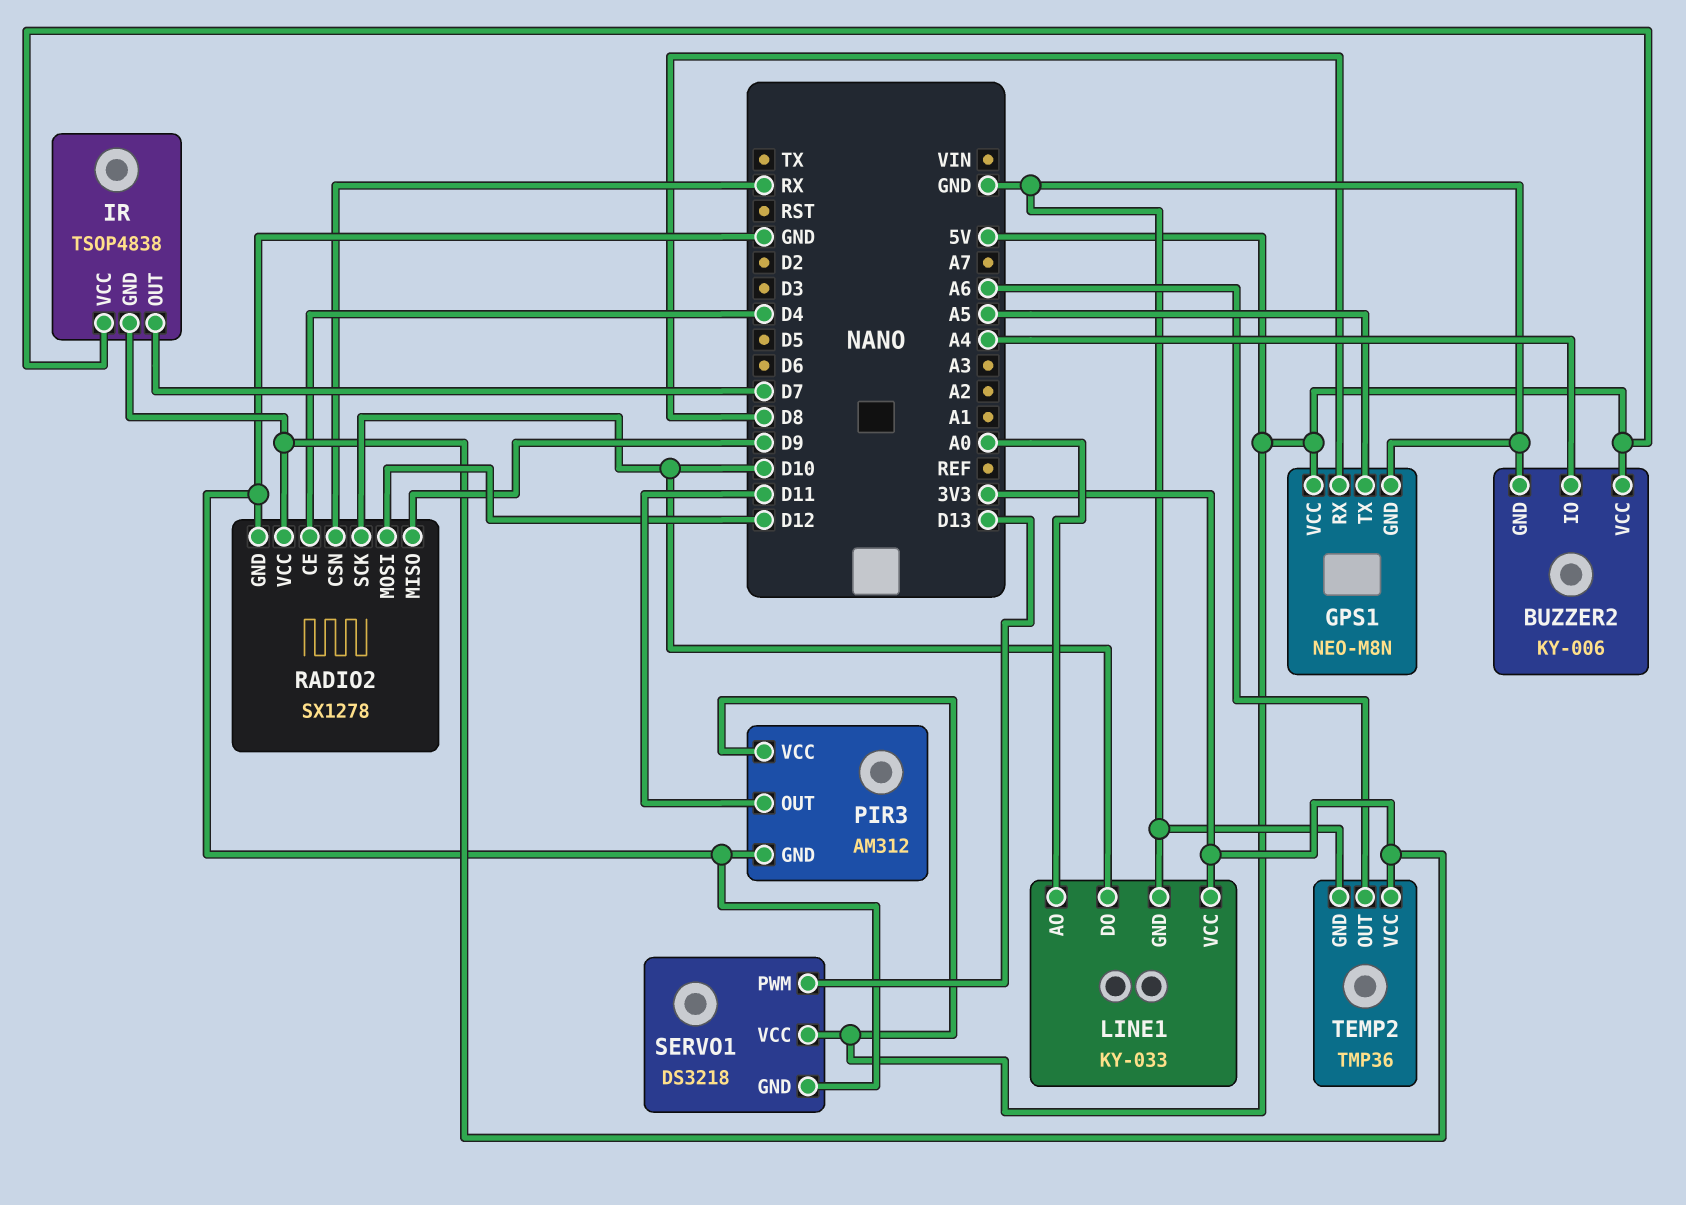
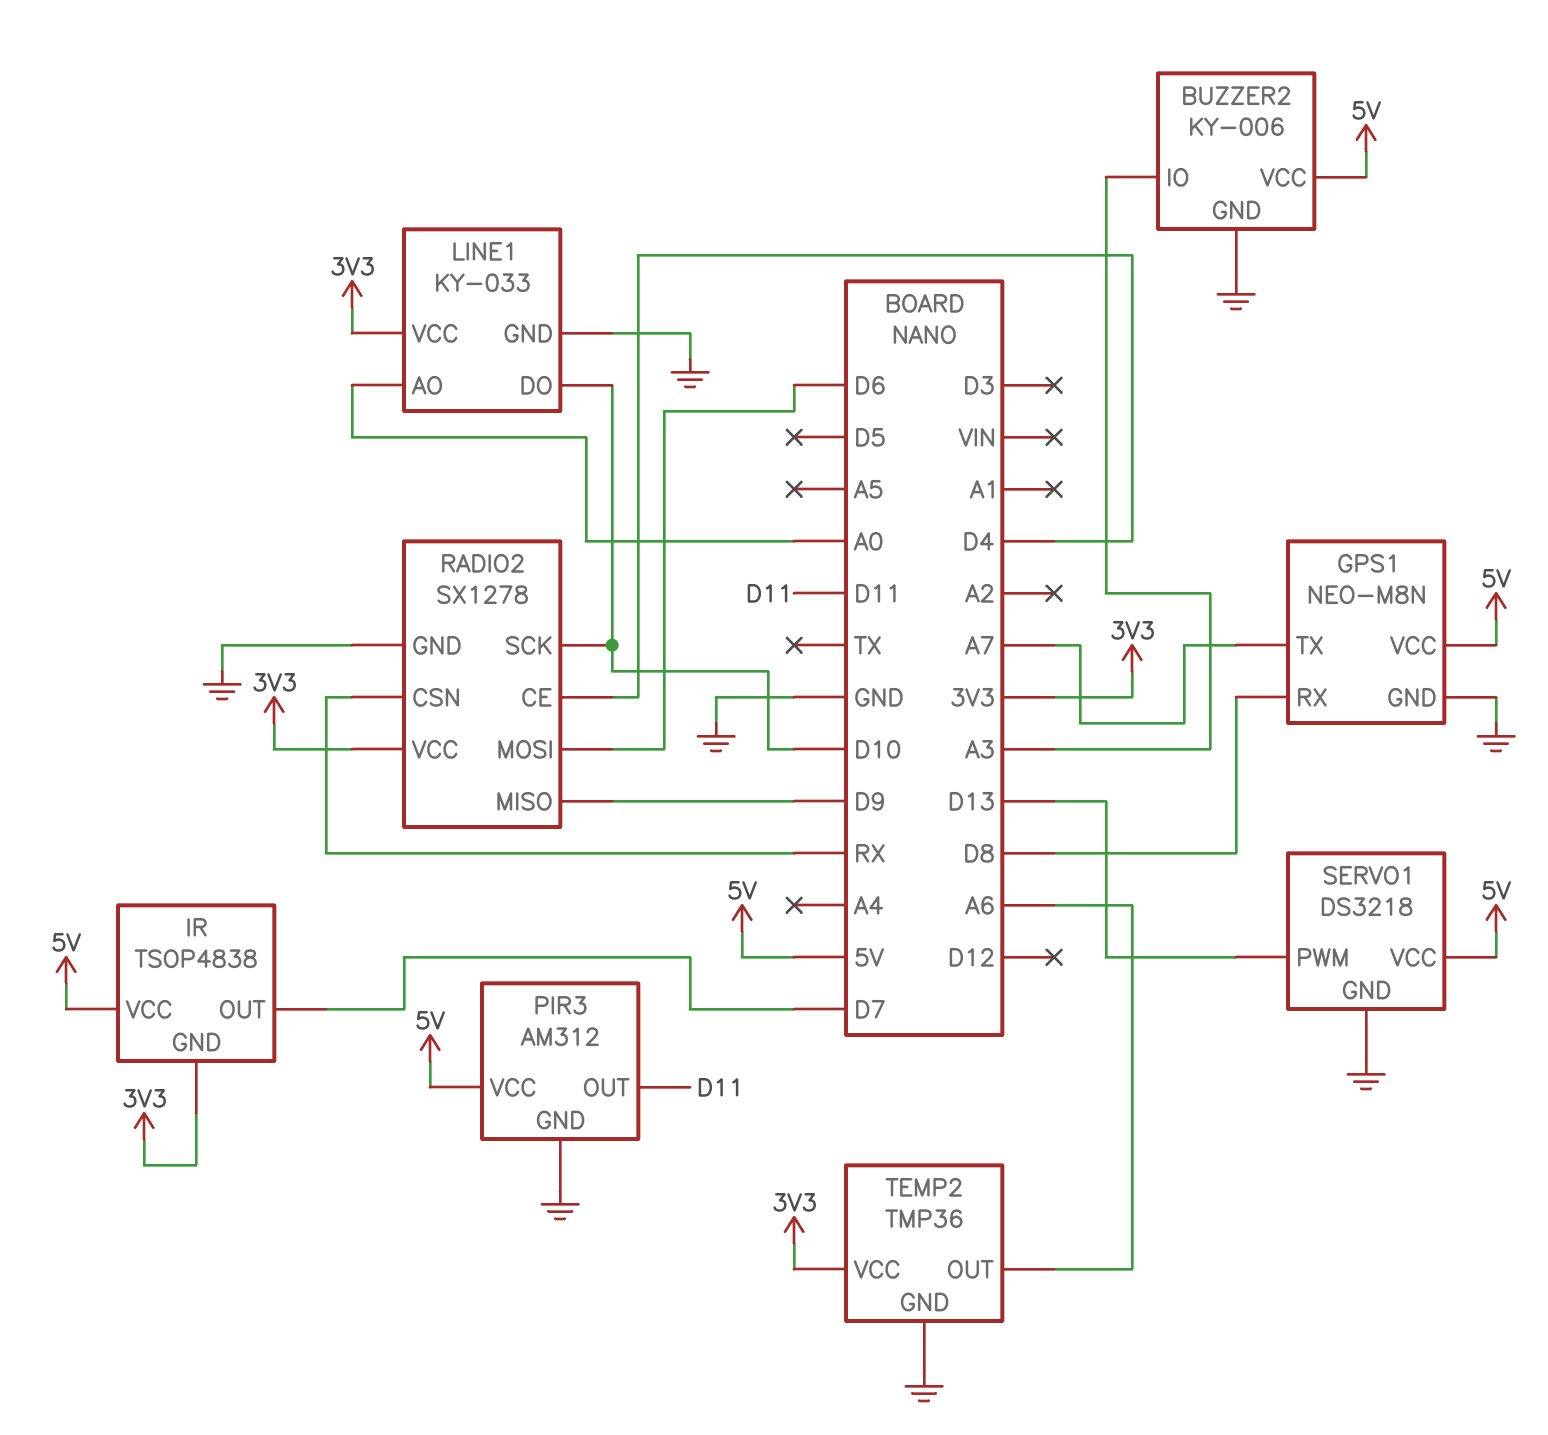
BUZZER2 pin IO: A4 -> A3
GPS1 pin TX: A5 -> A7
RADIO2 pin MOSI: D12 -> D6

